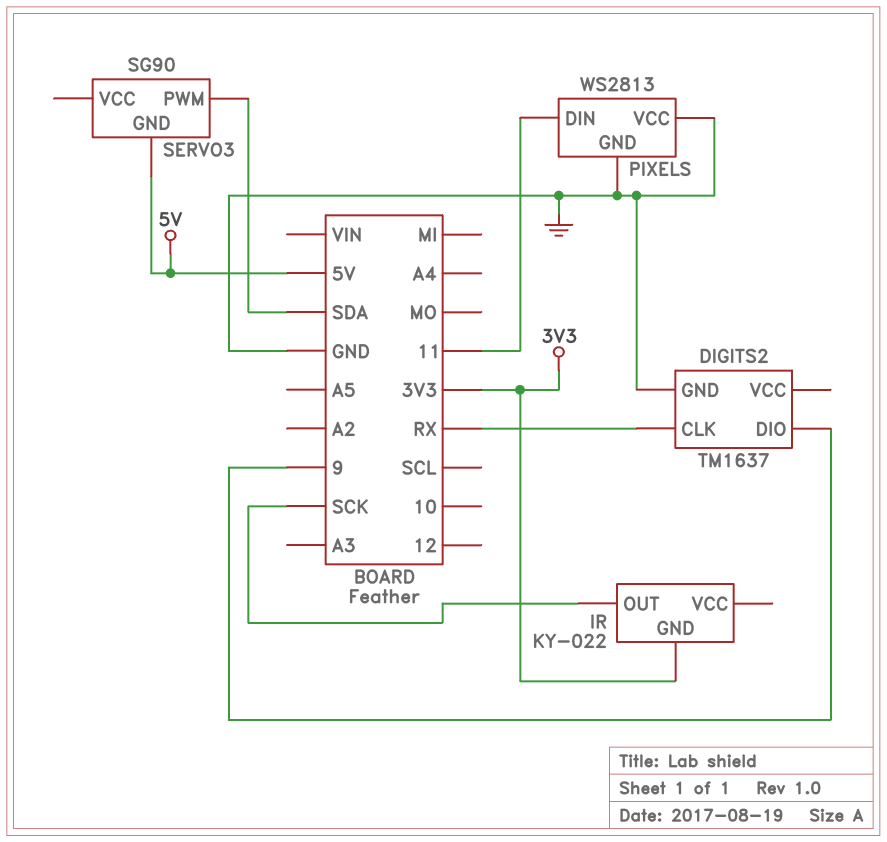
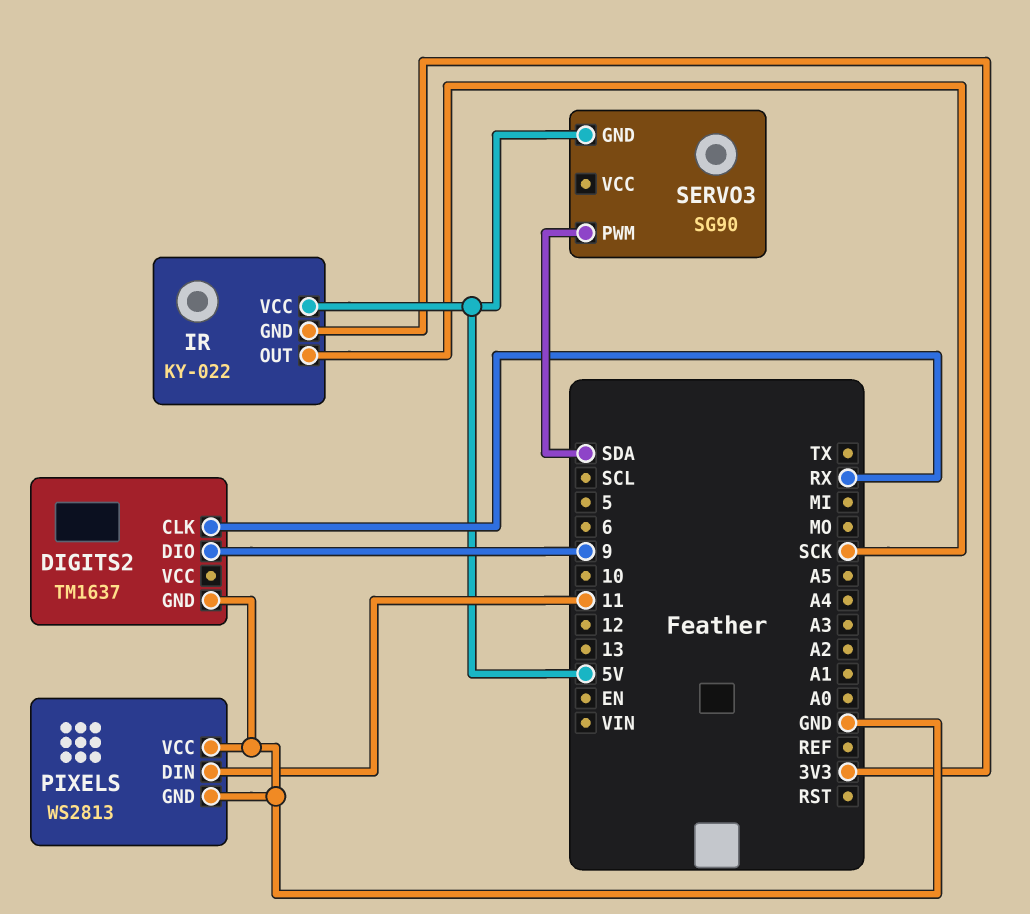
IR pin VCC: none -> 5V

